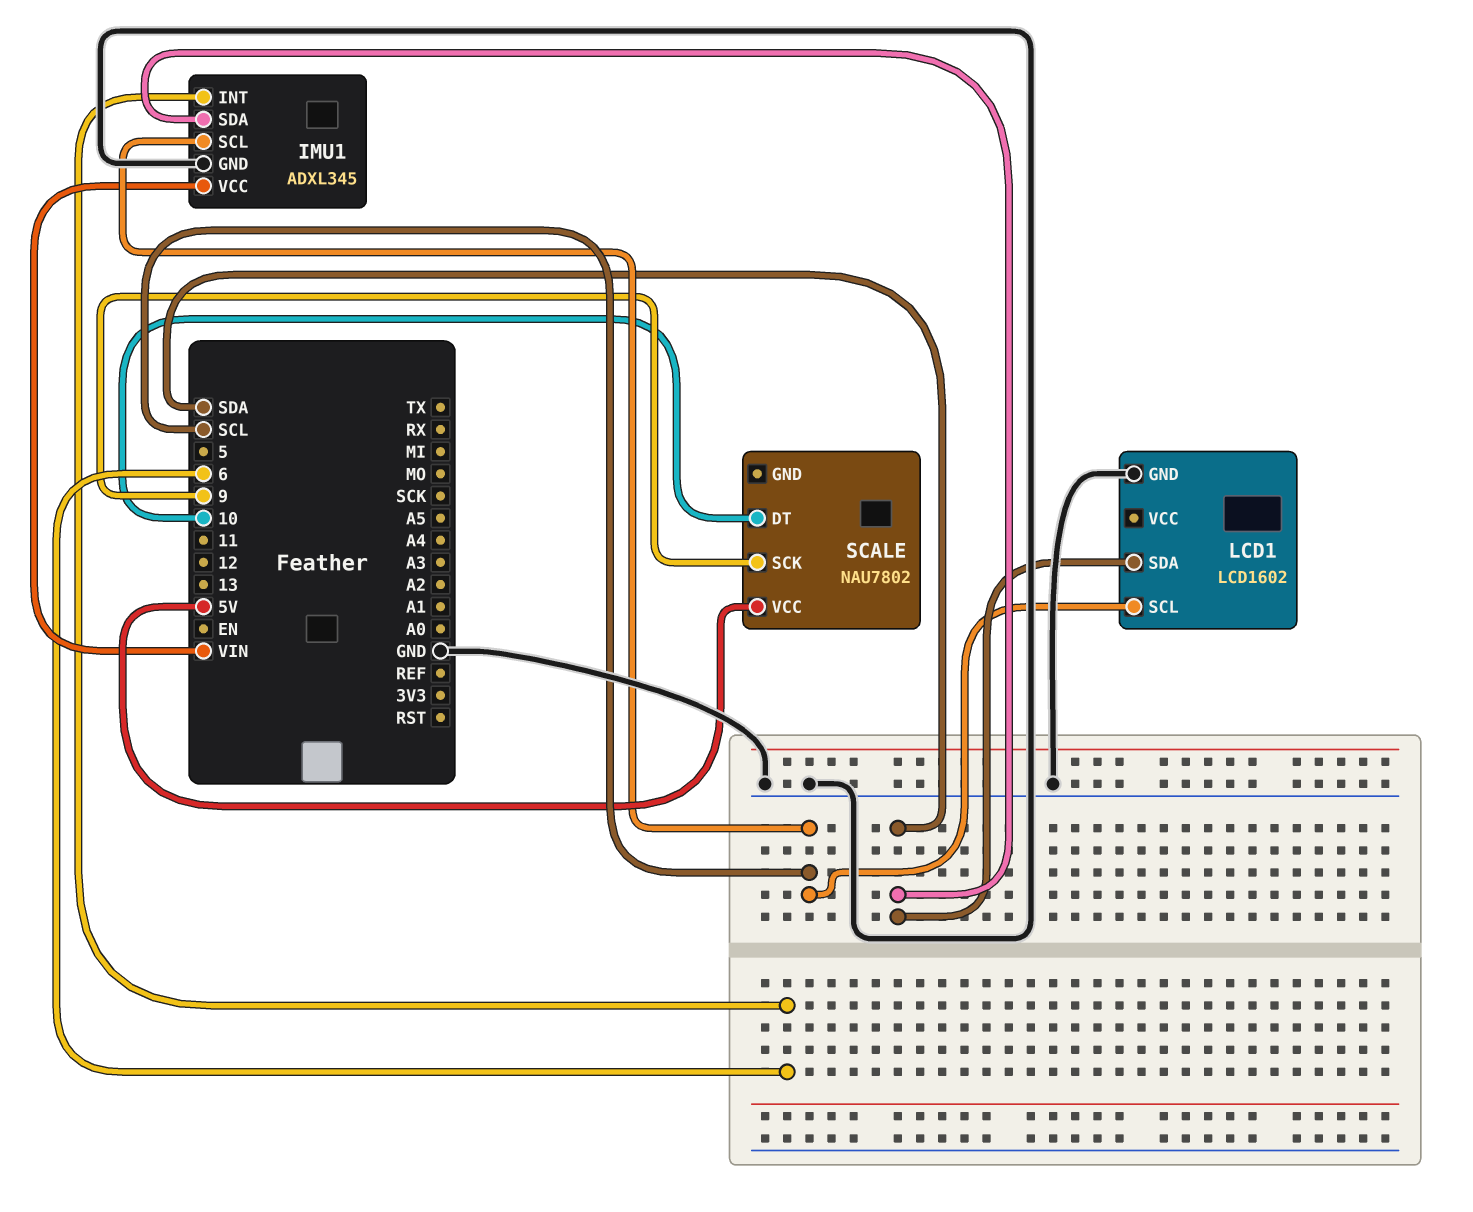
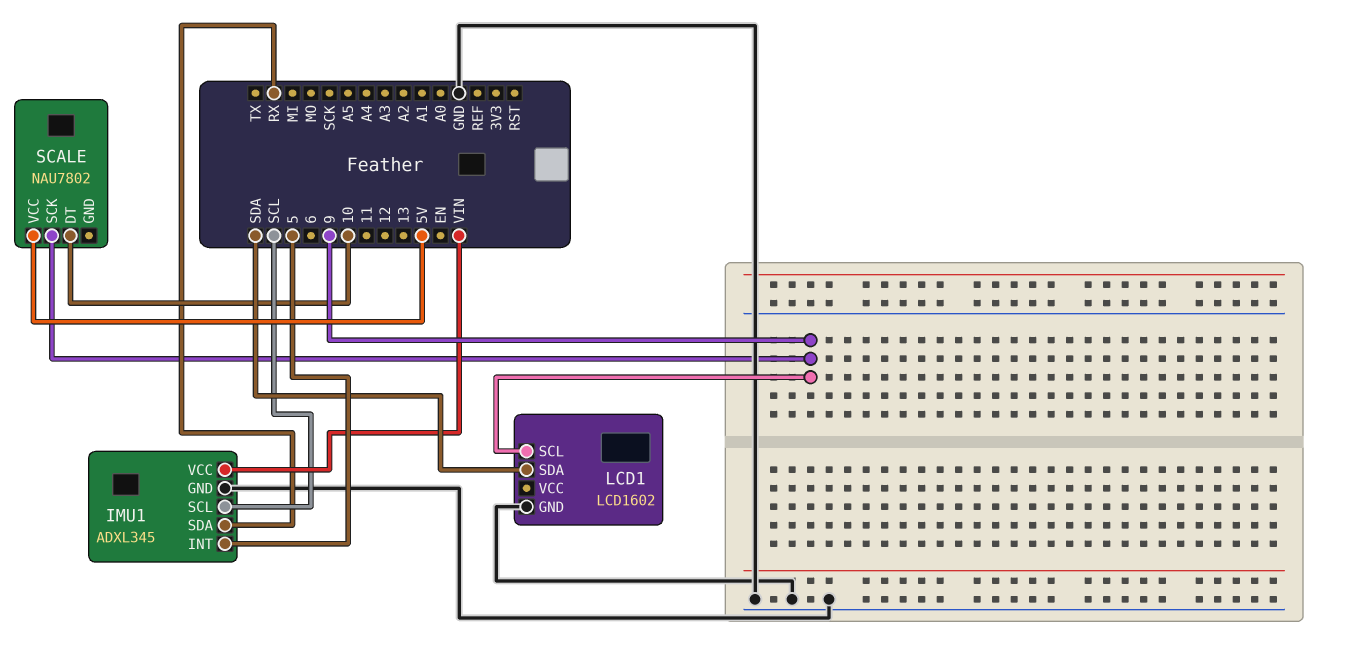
IMU1 pin INT: 6 -> 5
IMU1 pin SDA: SDA -> RX
LCD1 pin SCL: SCL -> 9

